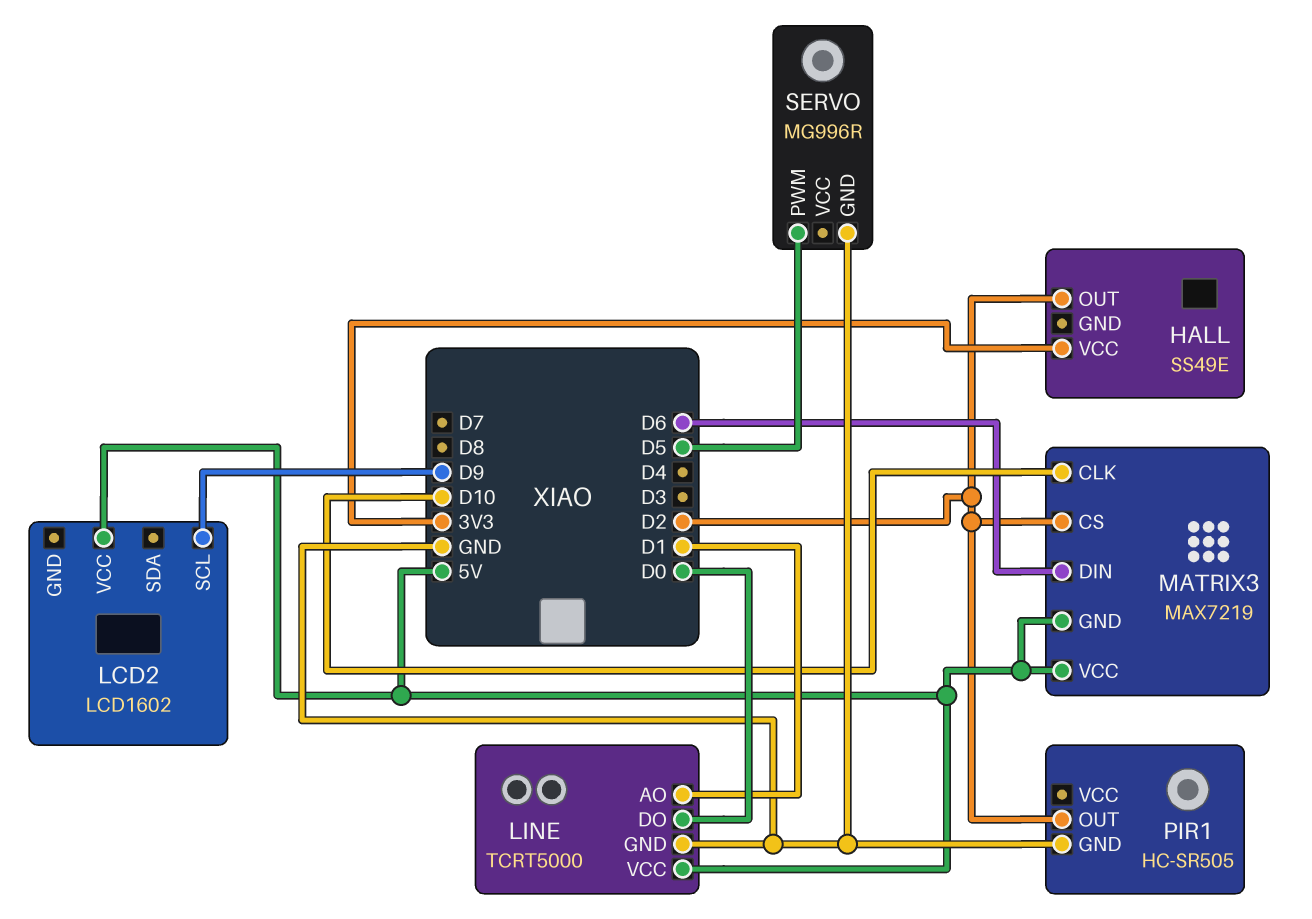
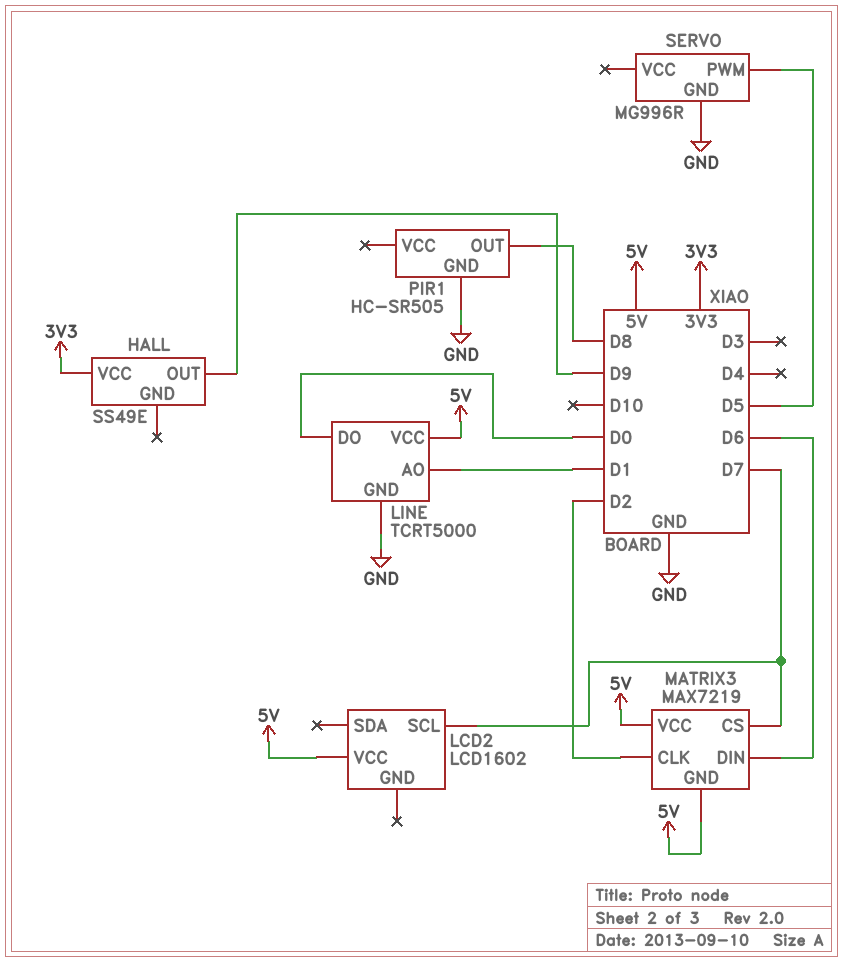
HALL pin OUT: D2 -> D9
LCD2 pin SCL: D9 -> D7
MATRIX3 pin CLK: D10 -> D2
MATRIX3 pin CS: D2 -> D7
PIR1 pin OUT: D2 -> D8

